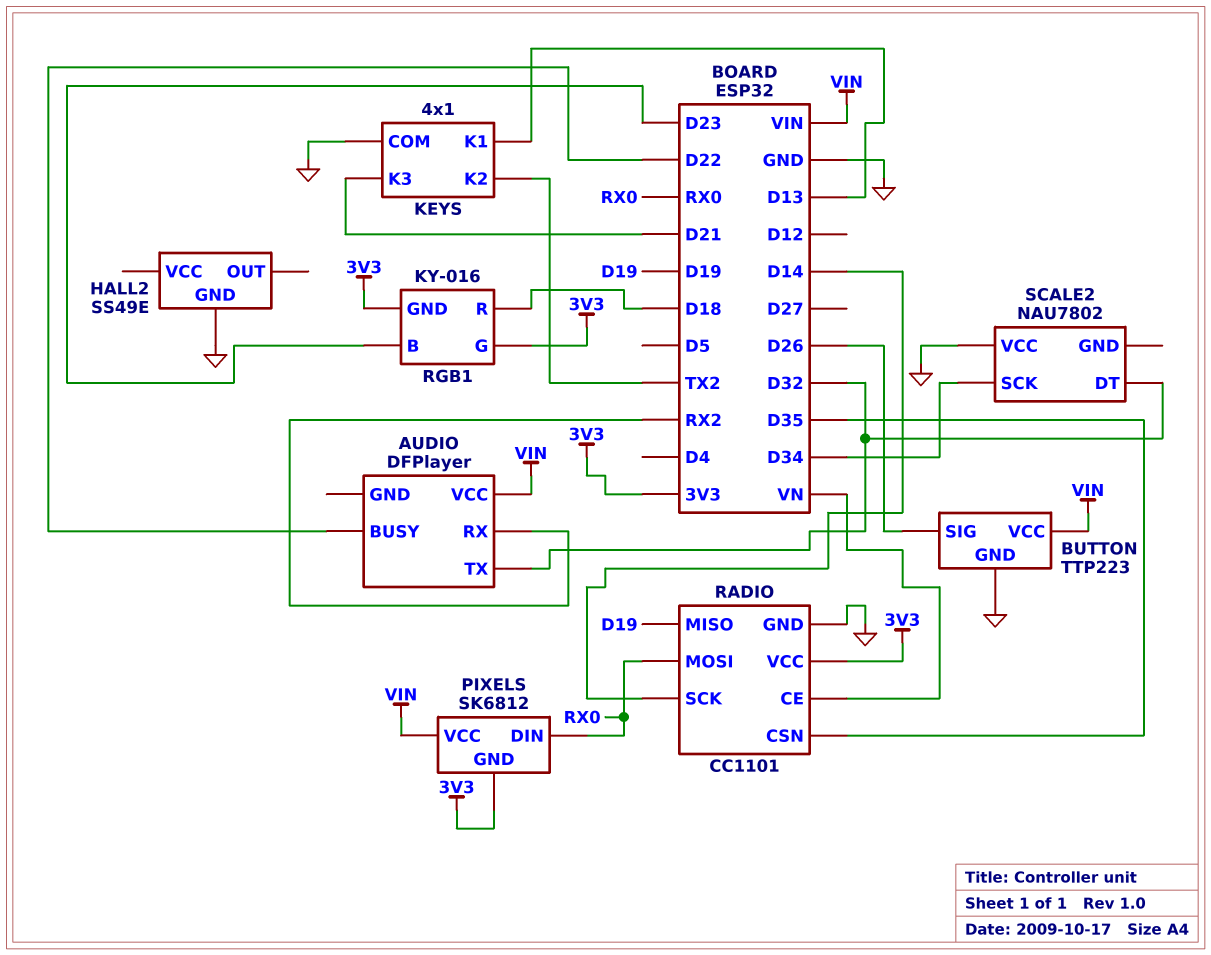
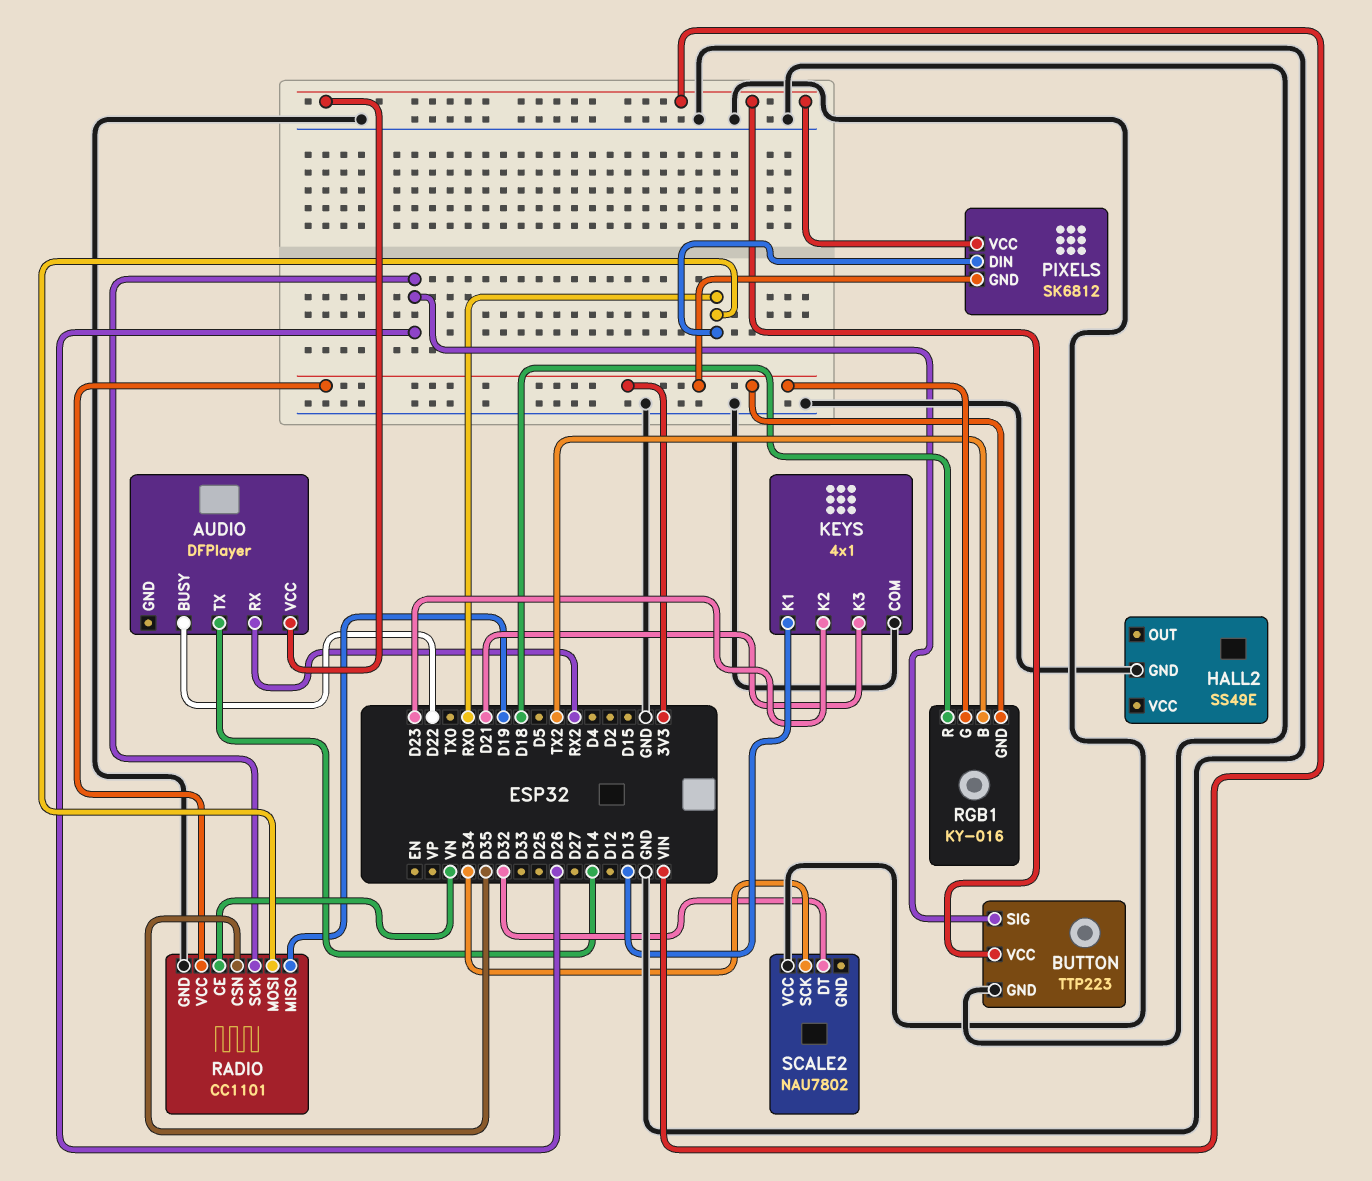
AUDIO pin TX: D32 -> D14
KEYS pin K2: TX2 -> D23
RADIO pin SCK: D14 -> D26
RGB1 pin B: D23 -> TX2

